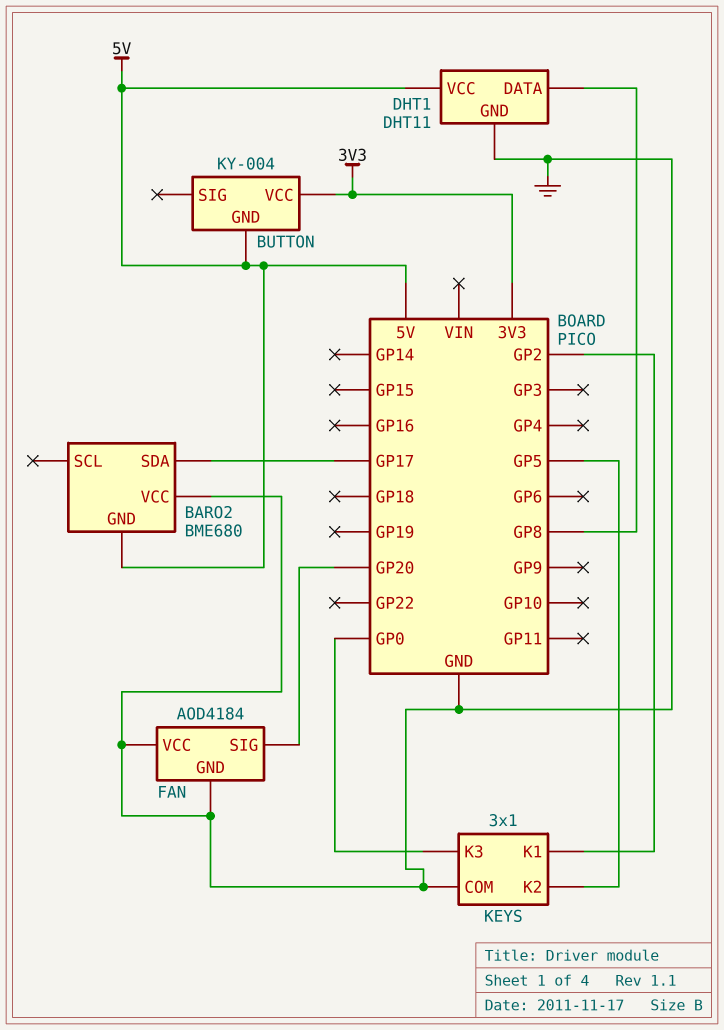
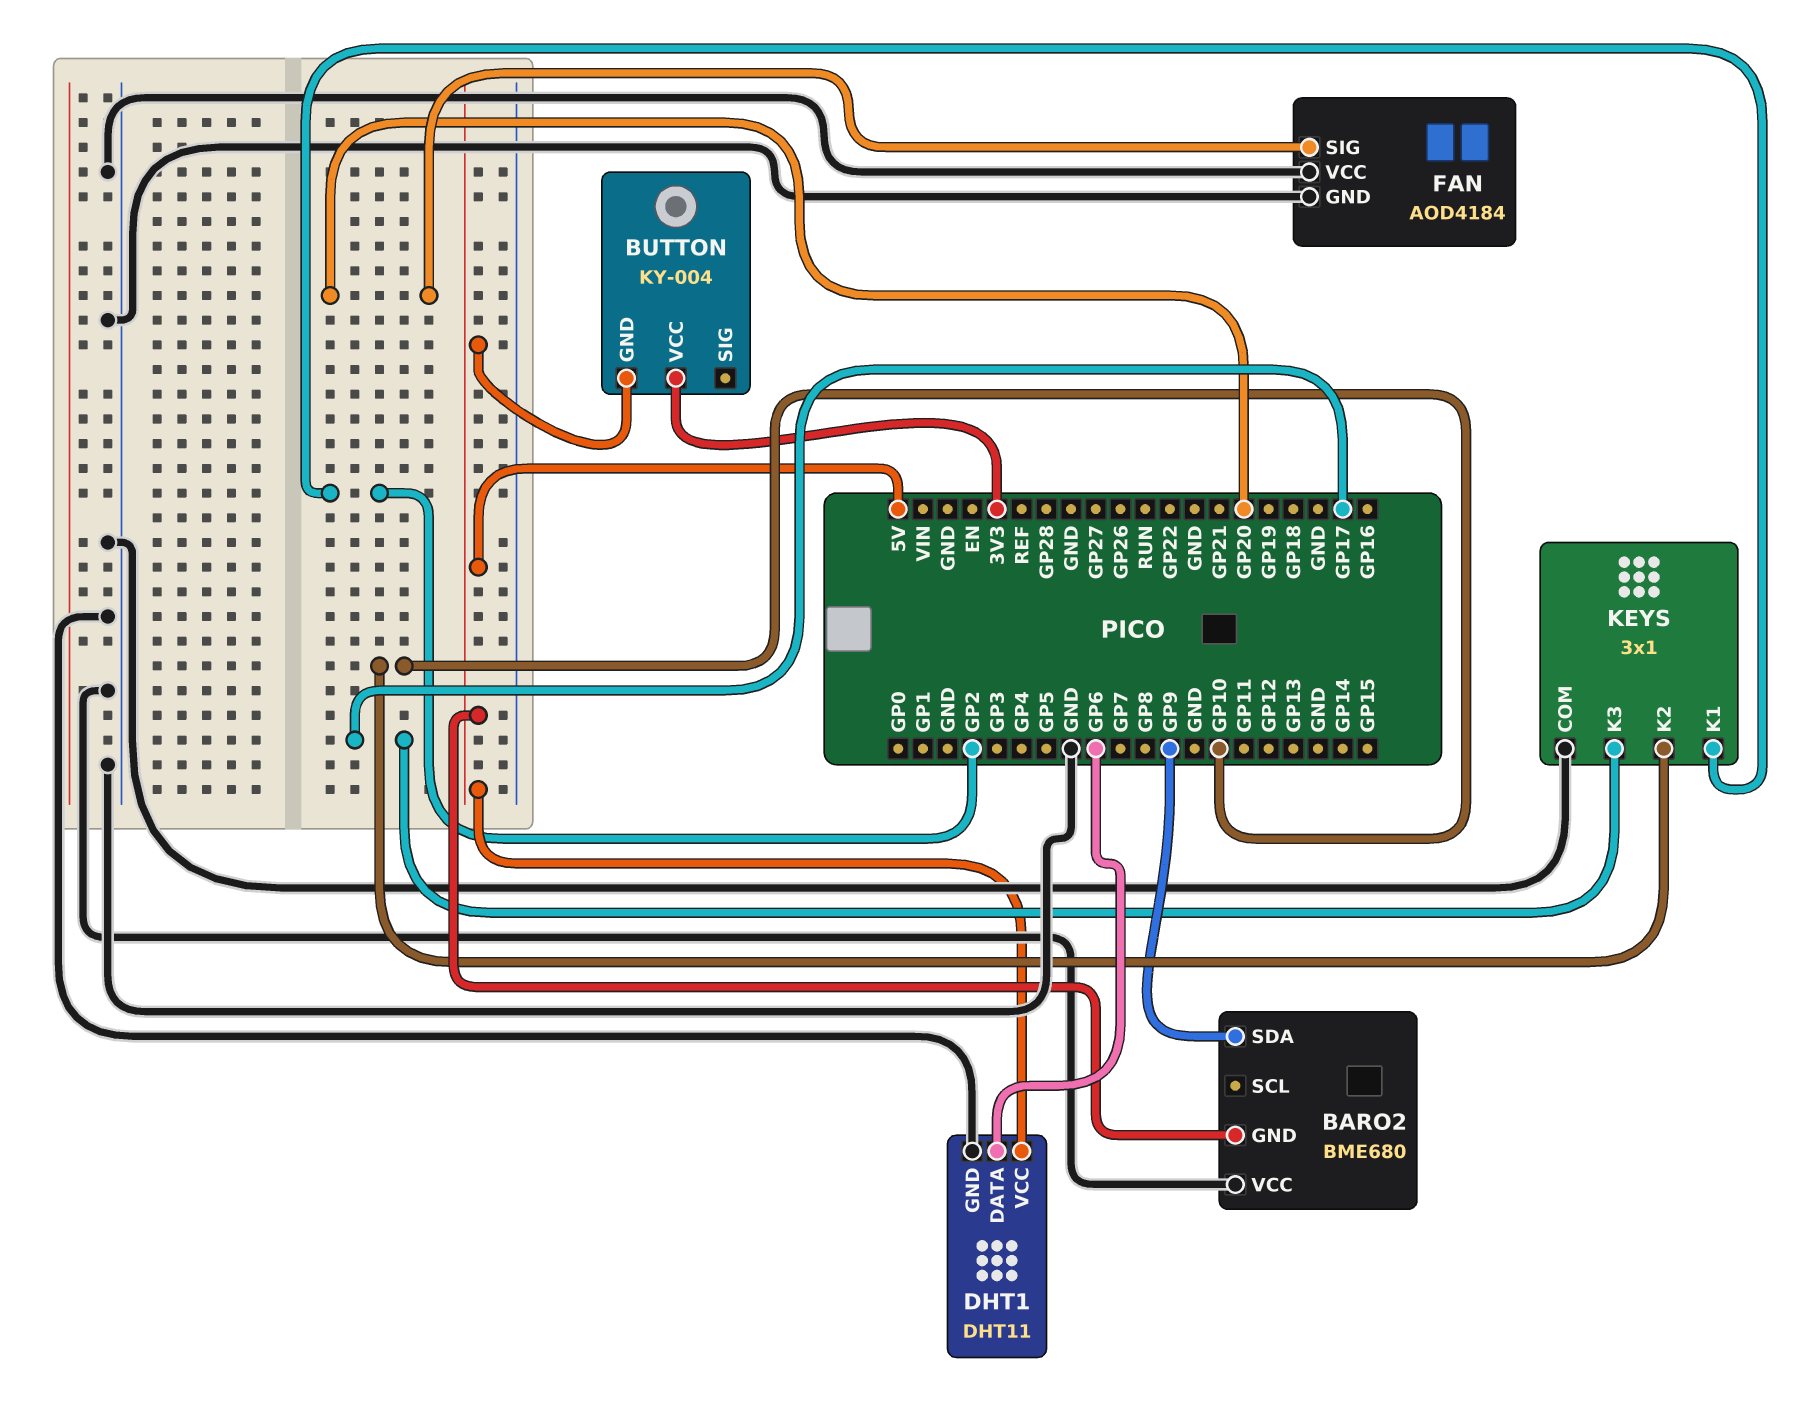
BARO2 pin SDA: GP17 -> GP9
DHT1 pin DATA: GP8 -> GP6
KEYS pin K2: GP5 -> GP10
KEYS pin K3: GP0 -> GP17

